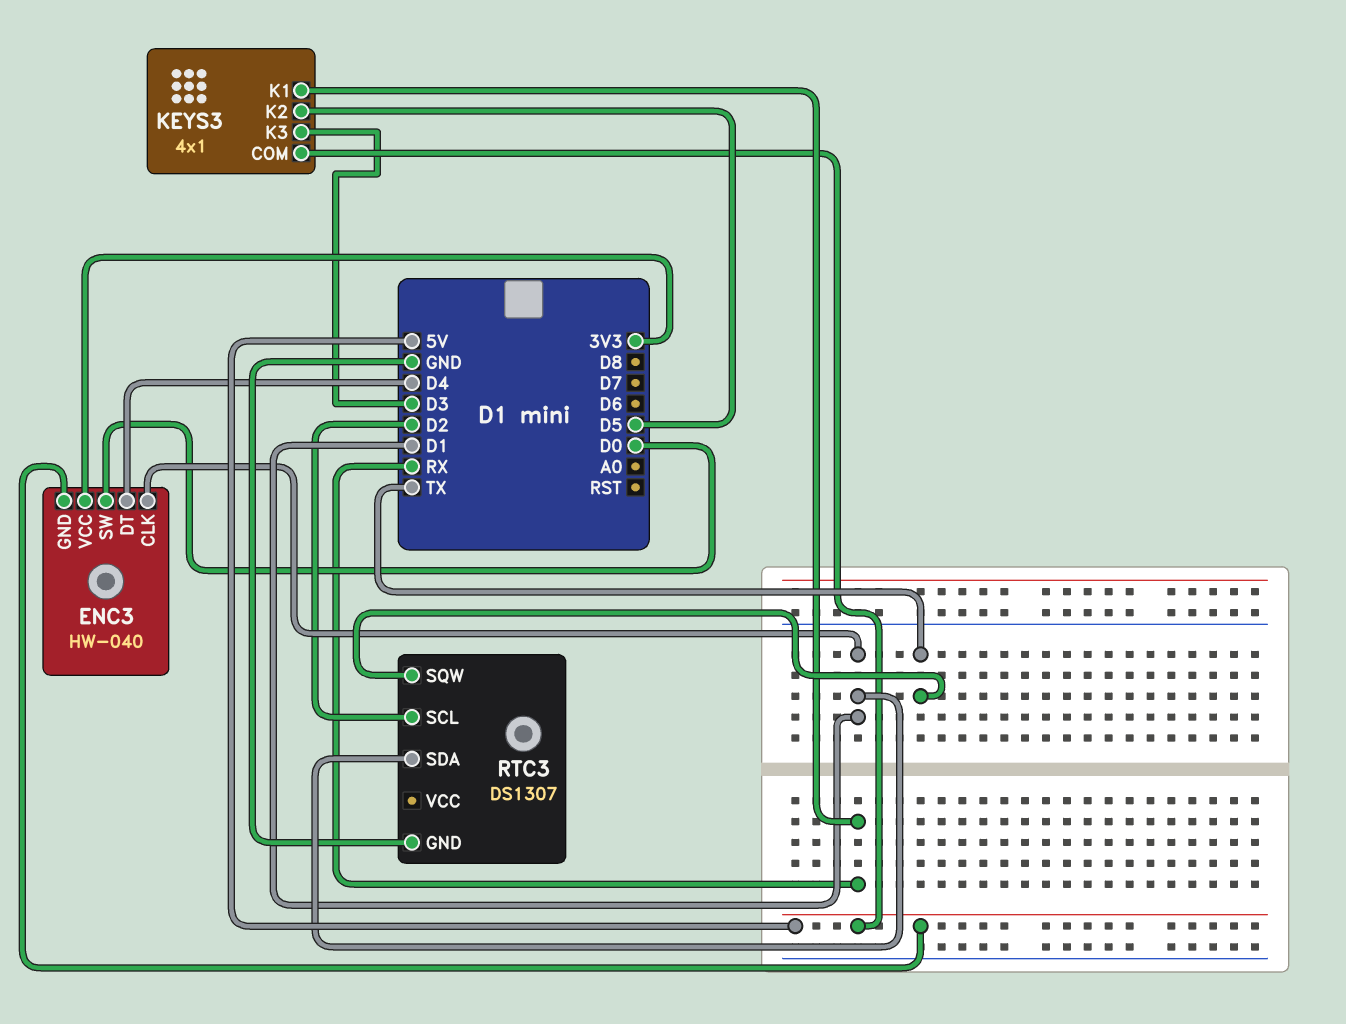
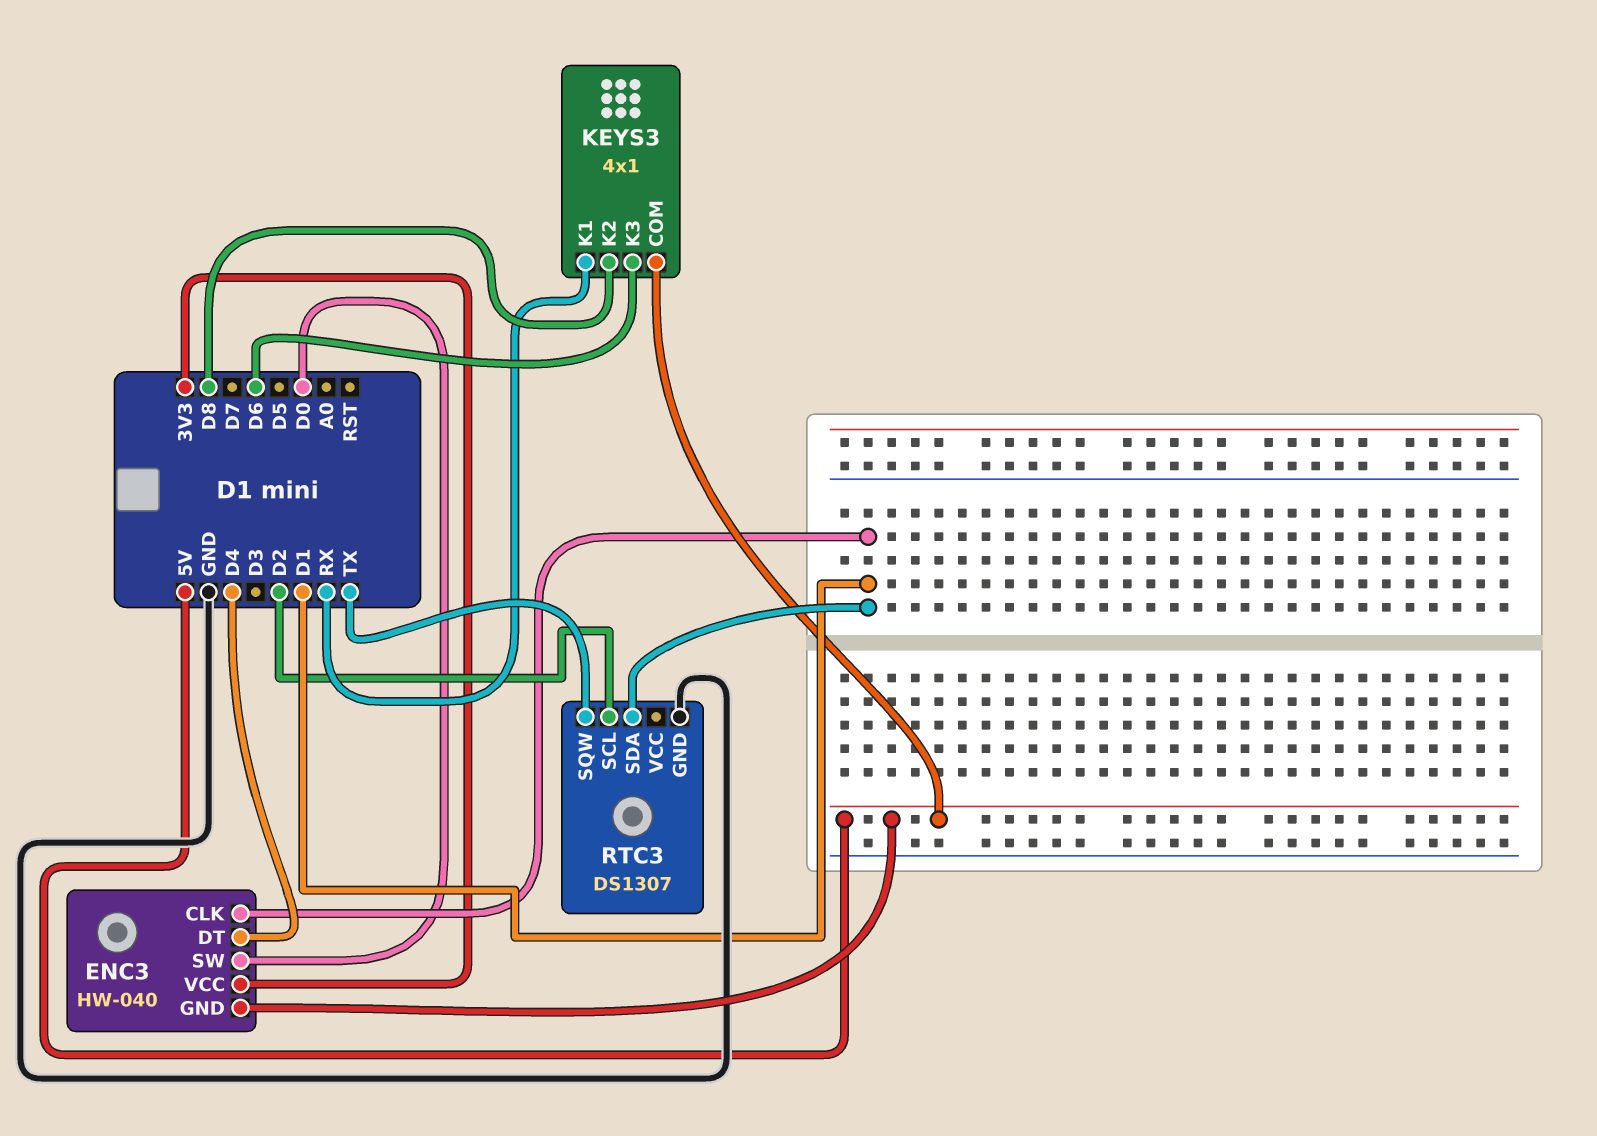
KEYS3 pin K2: D5 -> D8
KEYS3 pin K3: D3 -> D6

